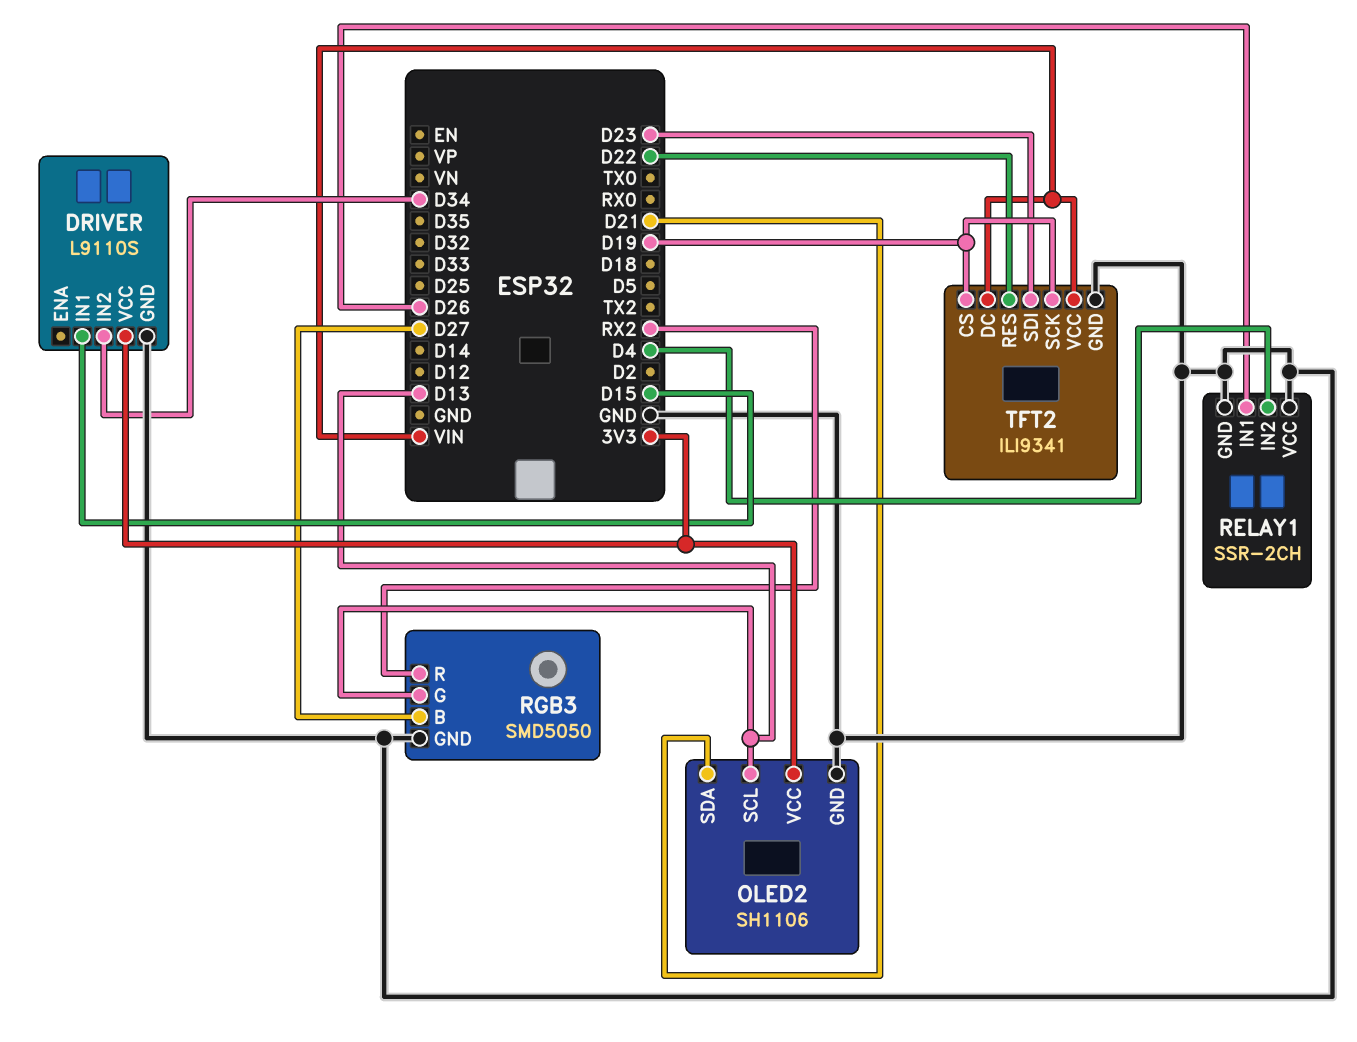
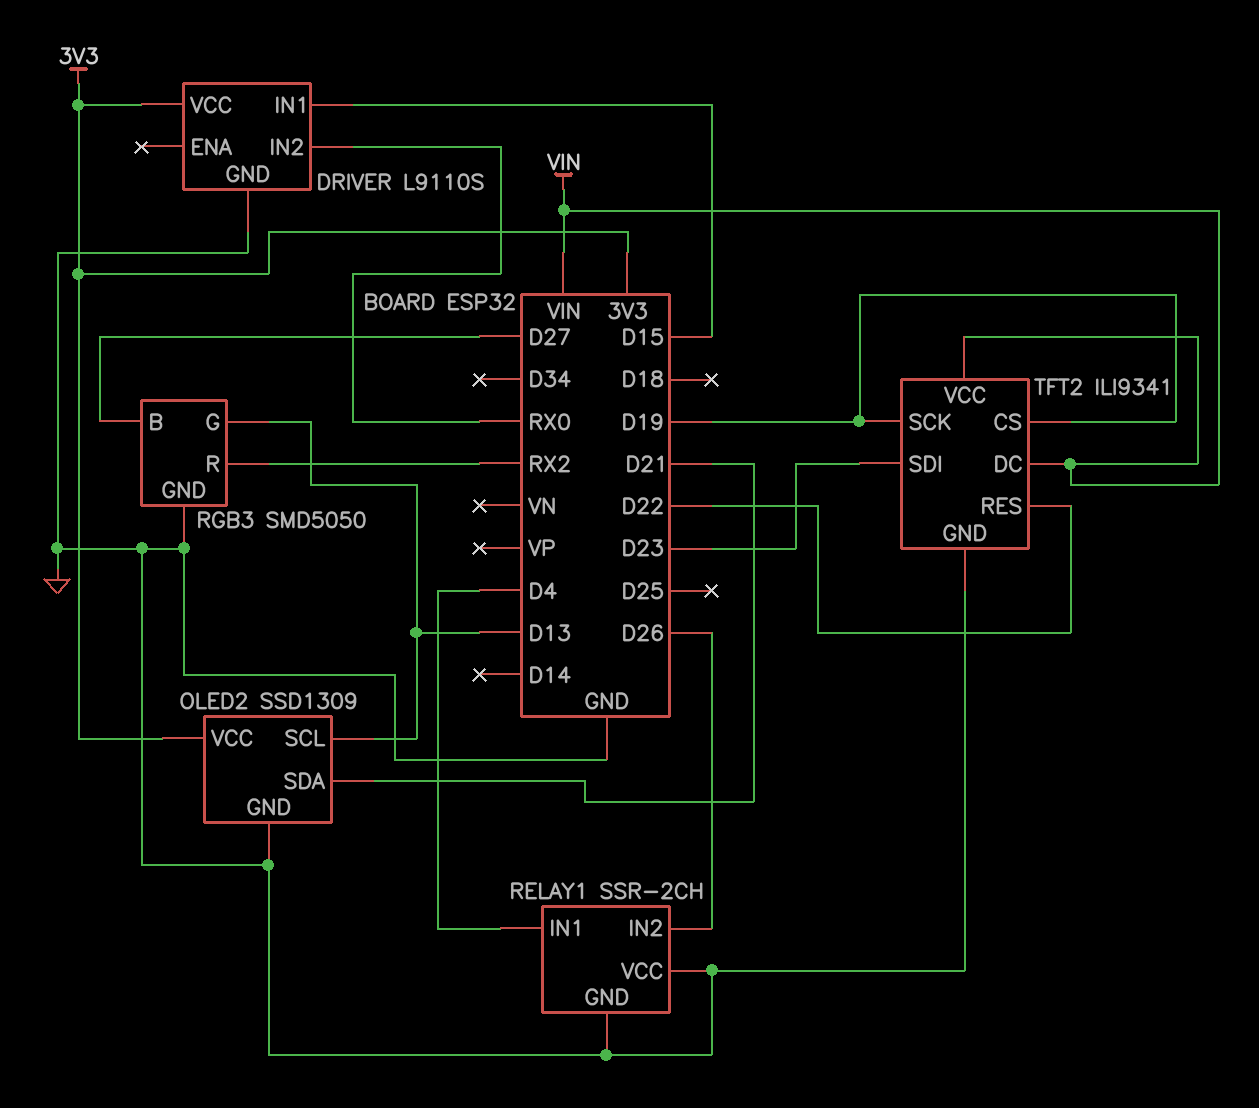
DRIVER pin IN2: D34 -> RX0
OLED2: SH1106 -> SSD1309
RELAY1 pin IN1: D26 -> D4
RELAY1 pin IN2: D4 -> D26

